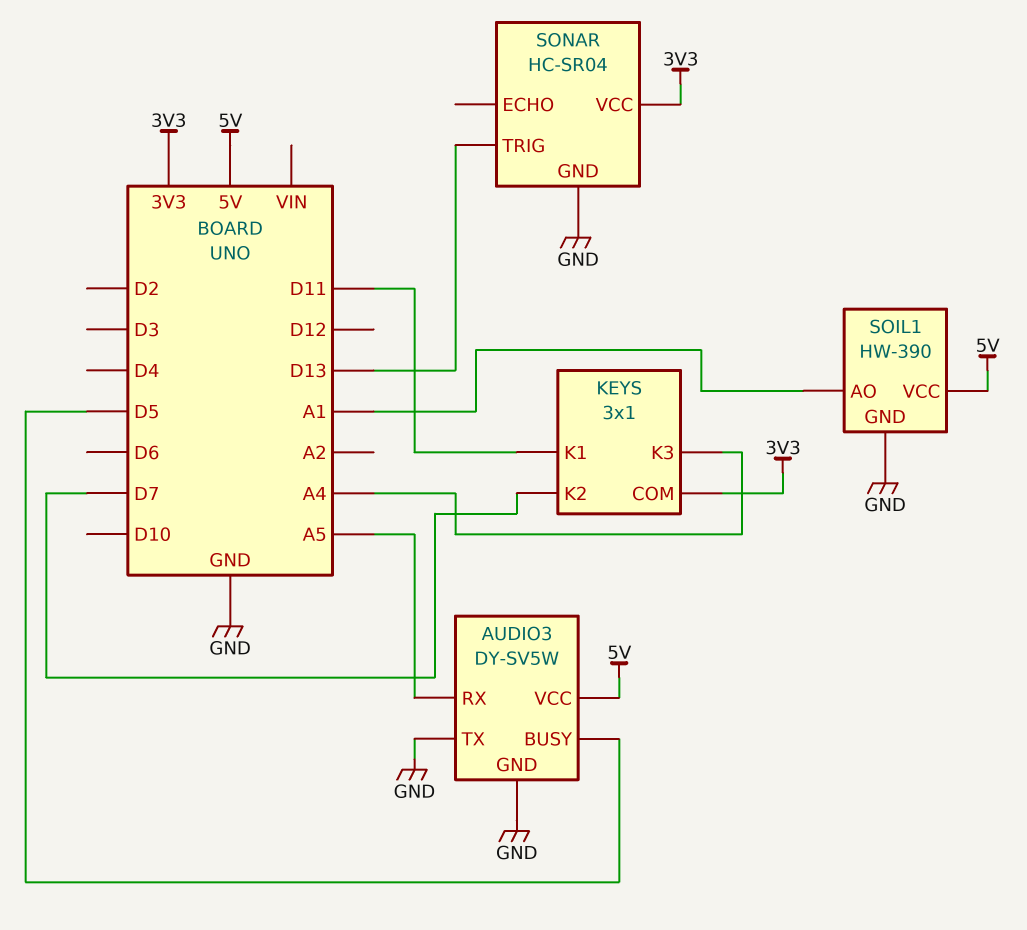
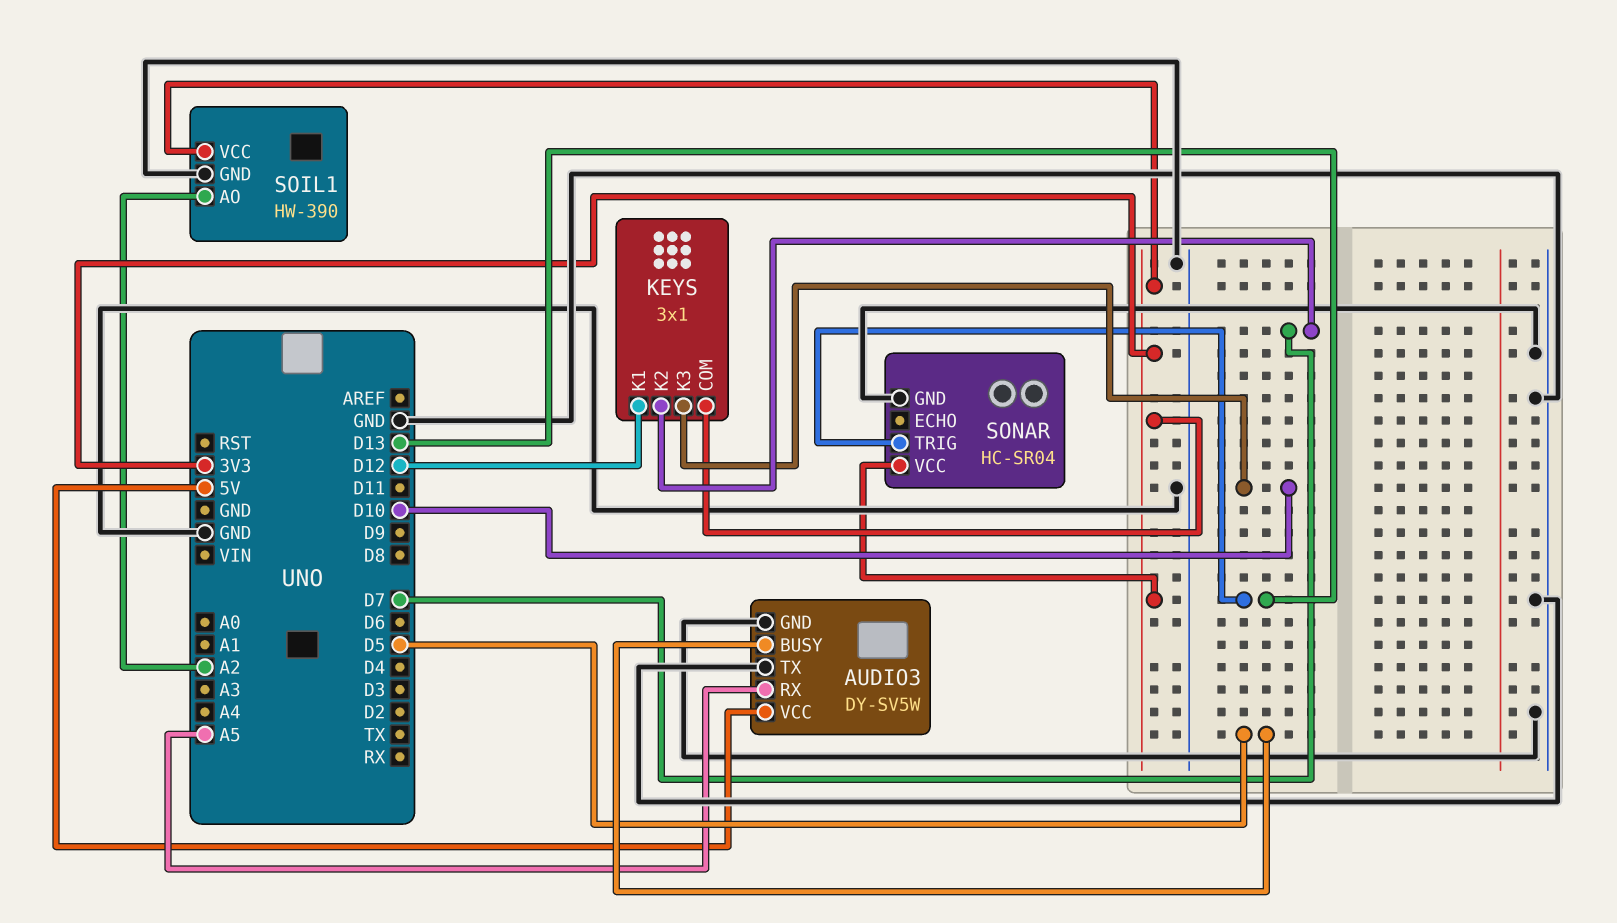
KEYS pin K1: D11 -> D12
KEYS pin K3: A4 -> D10
SOIL1 pin AO: A1 -> A2
SOIL1 pin VCC: 5V -> 3V3

